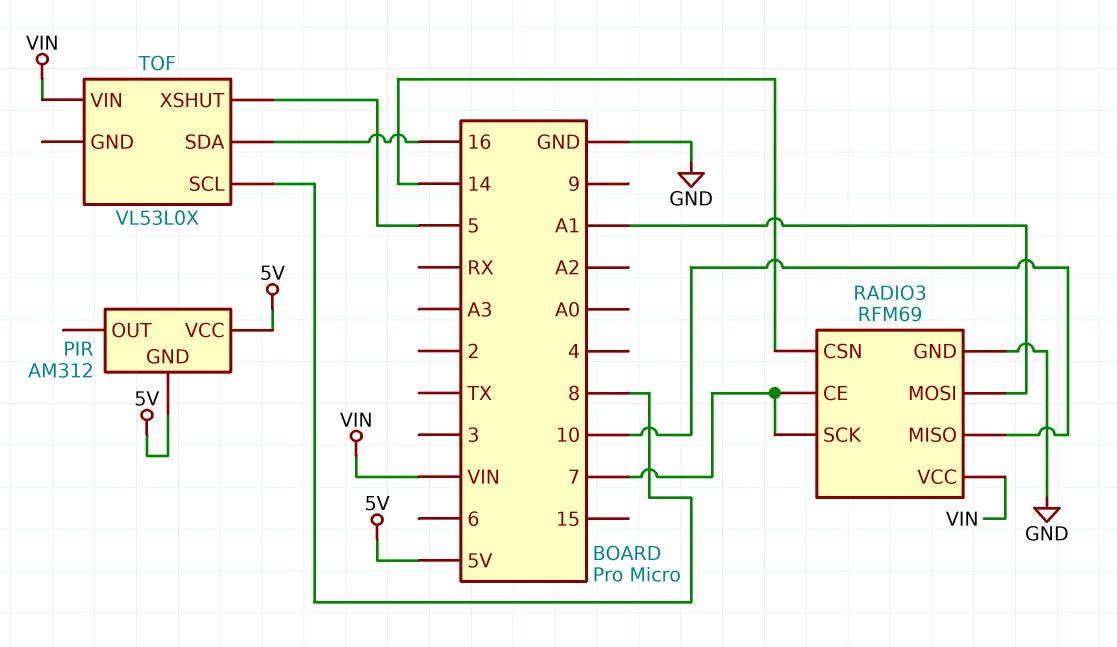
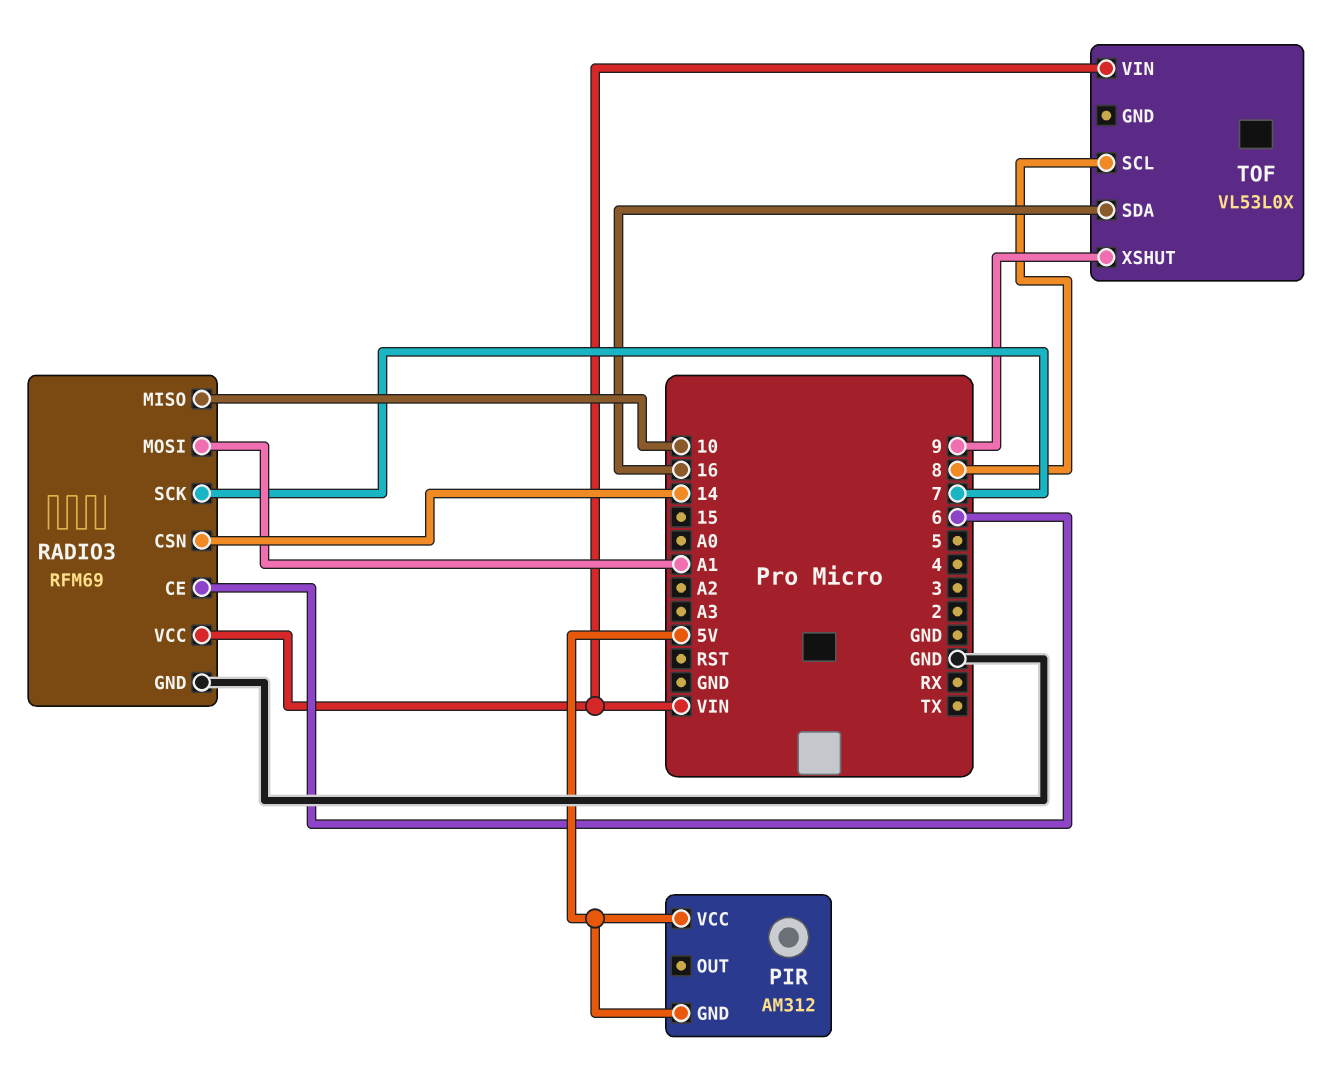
RADIO3 pin CE: 7 -> 6
TOF pin XSHUT: 5 -> 9

